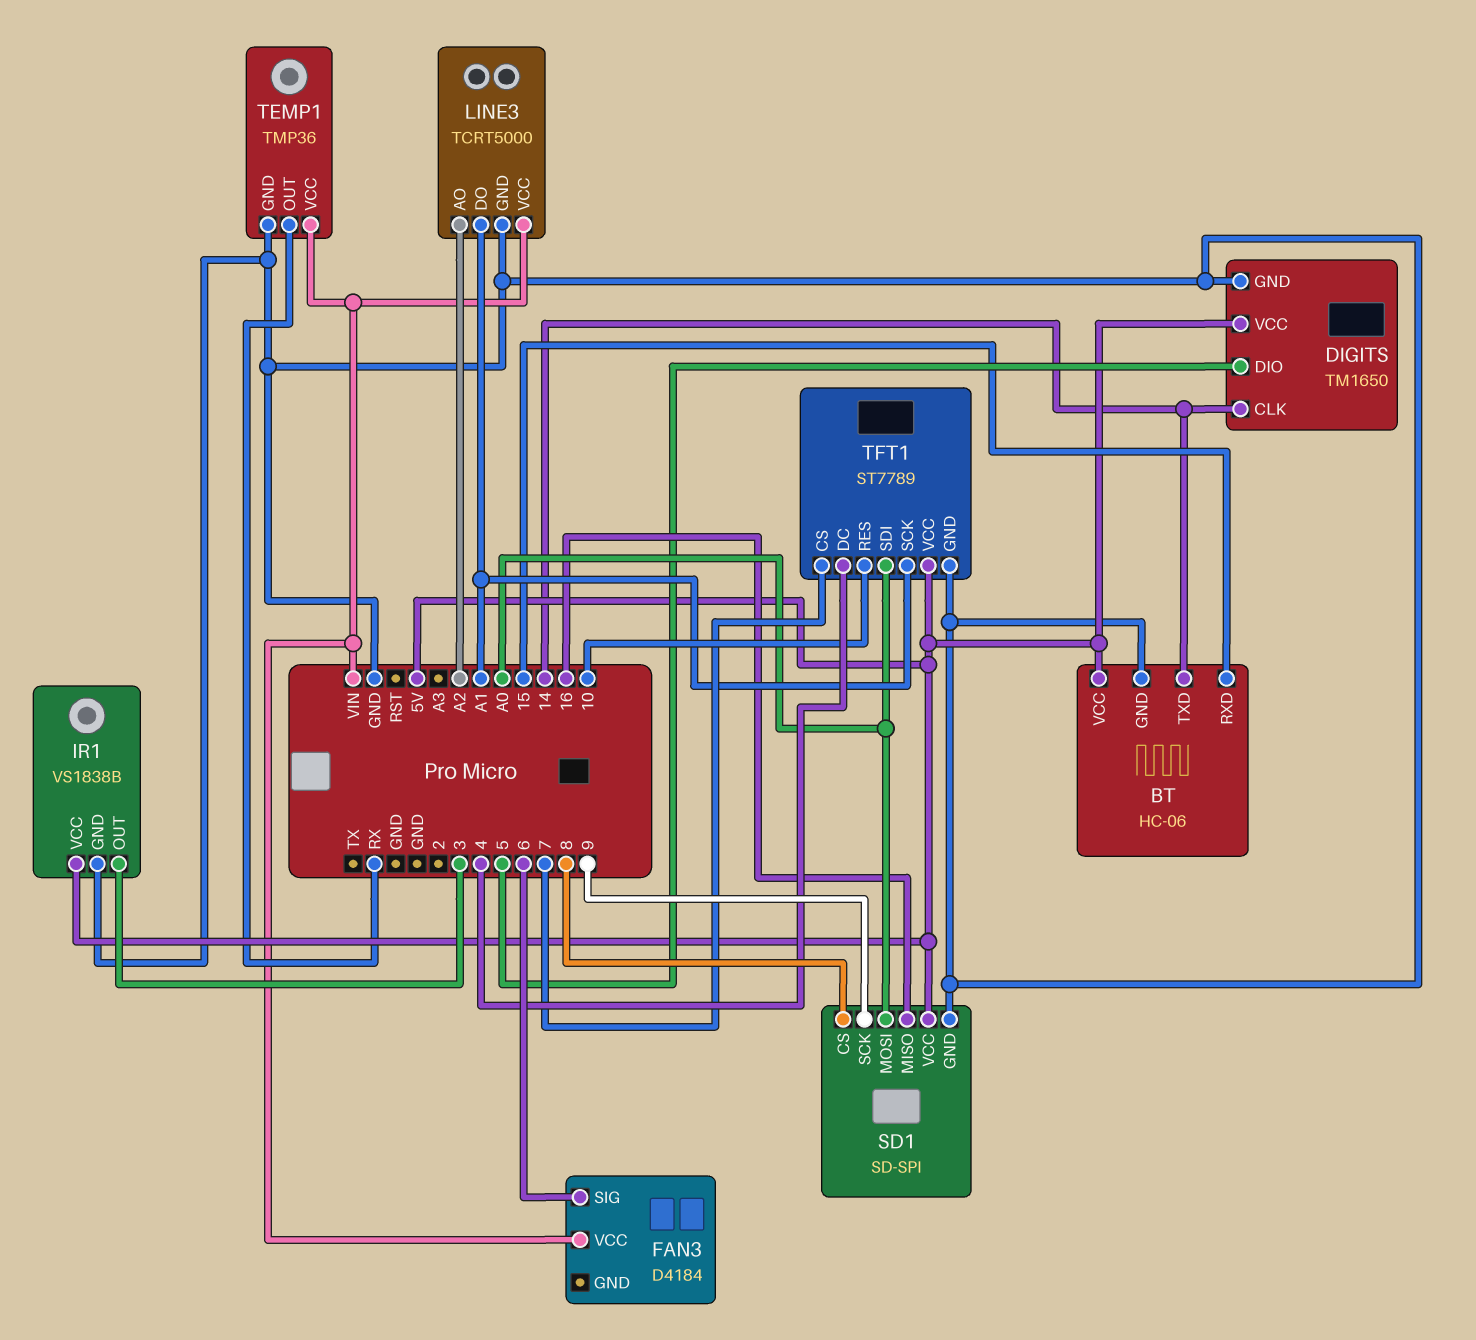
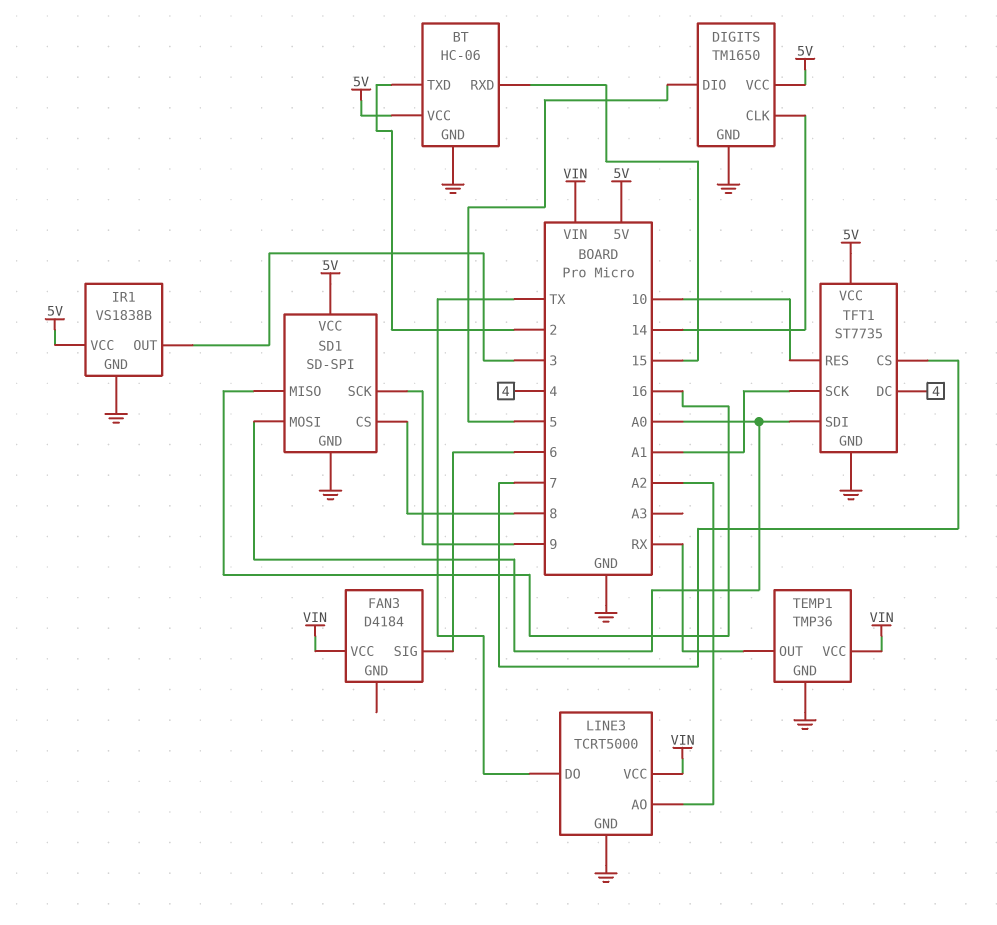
BT pin TXD: 14 -> 2
LINE3 pin DO: A1 -> TX
TFT1: ST7789 -> ST7735

